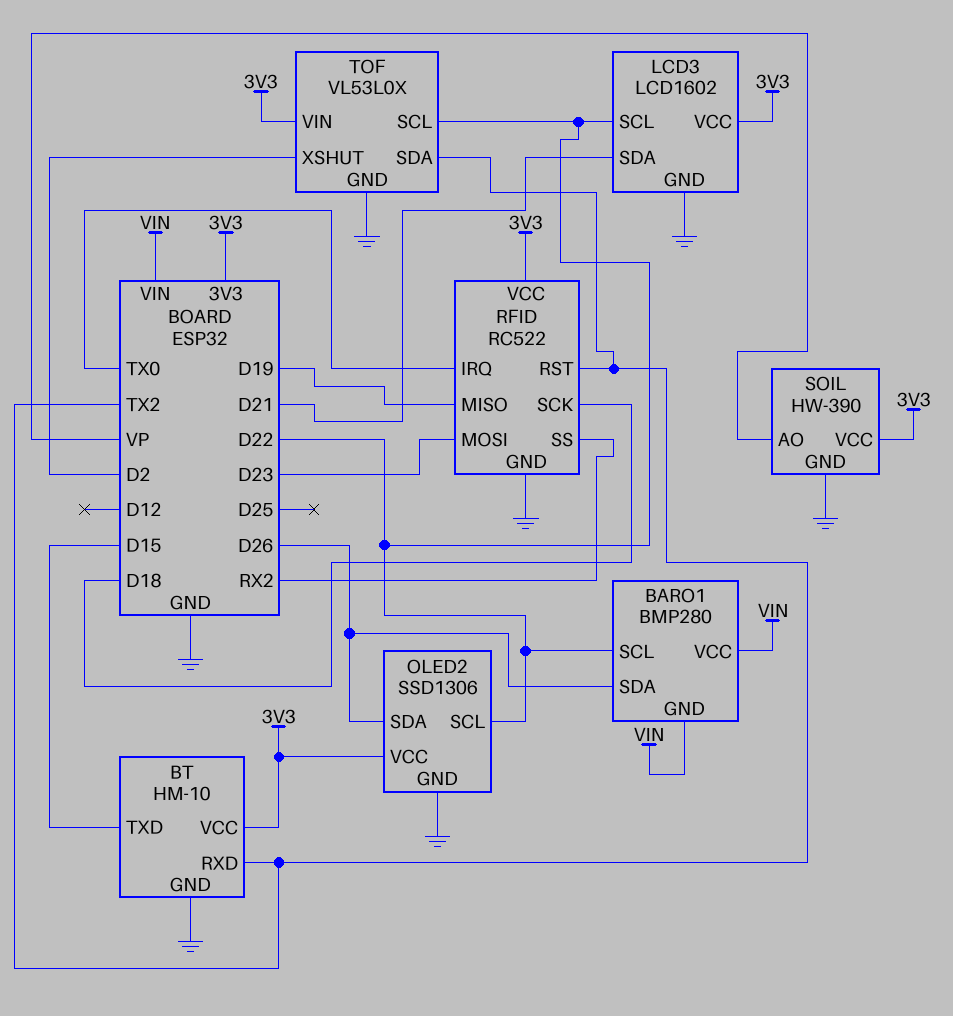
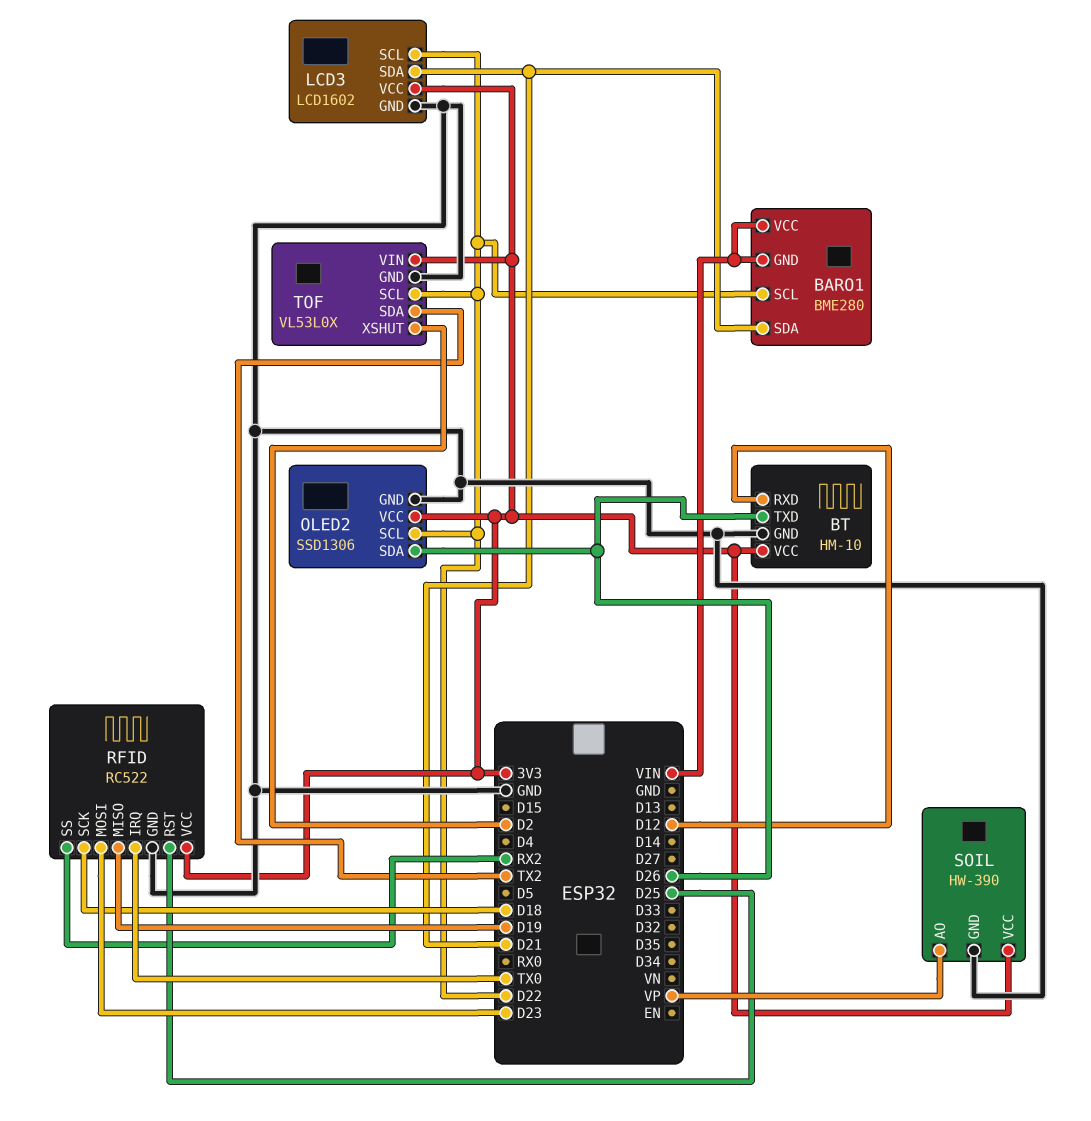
BARO1: BMP280 -> BME280
BARO1 pin SDA: D26 -> D21
BT pin RXD: TX2 -> D12
BT pin TXD: D15 -> D26
RFID pin RST: TX2 -> D25

